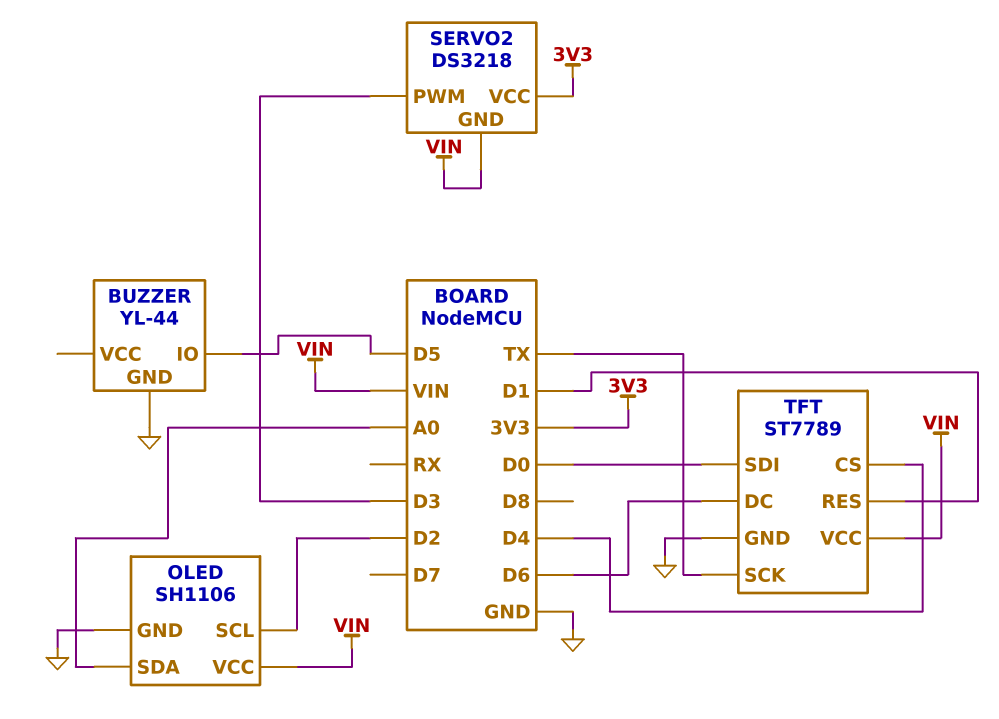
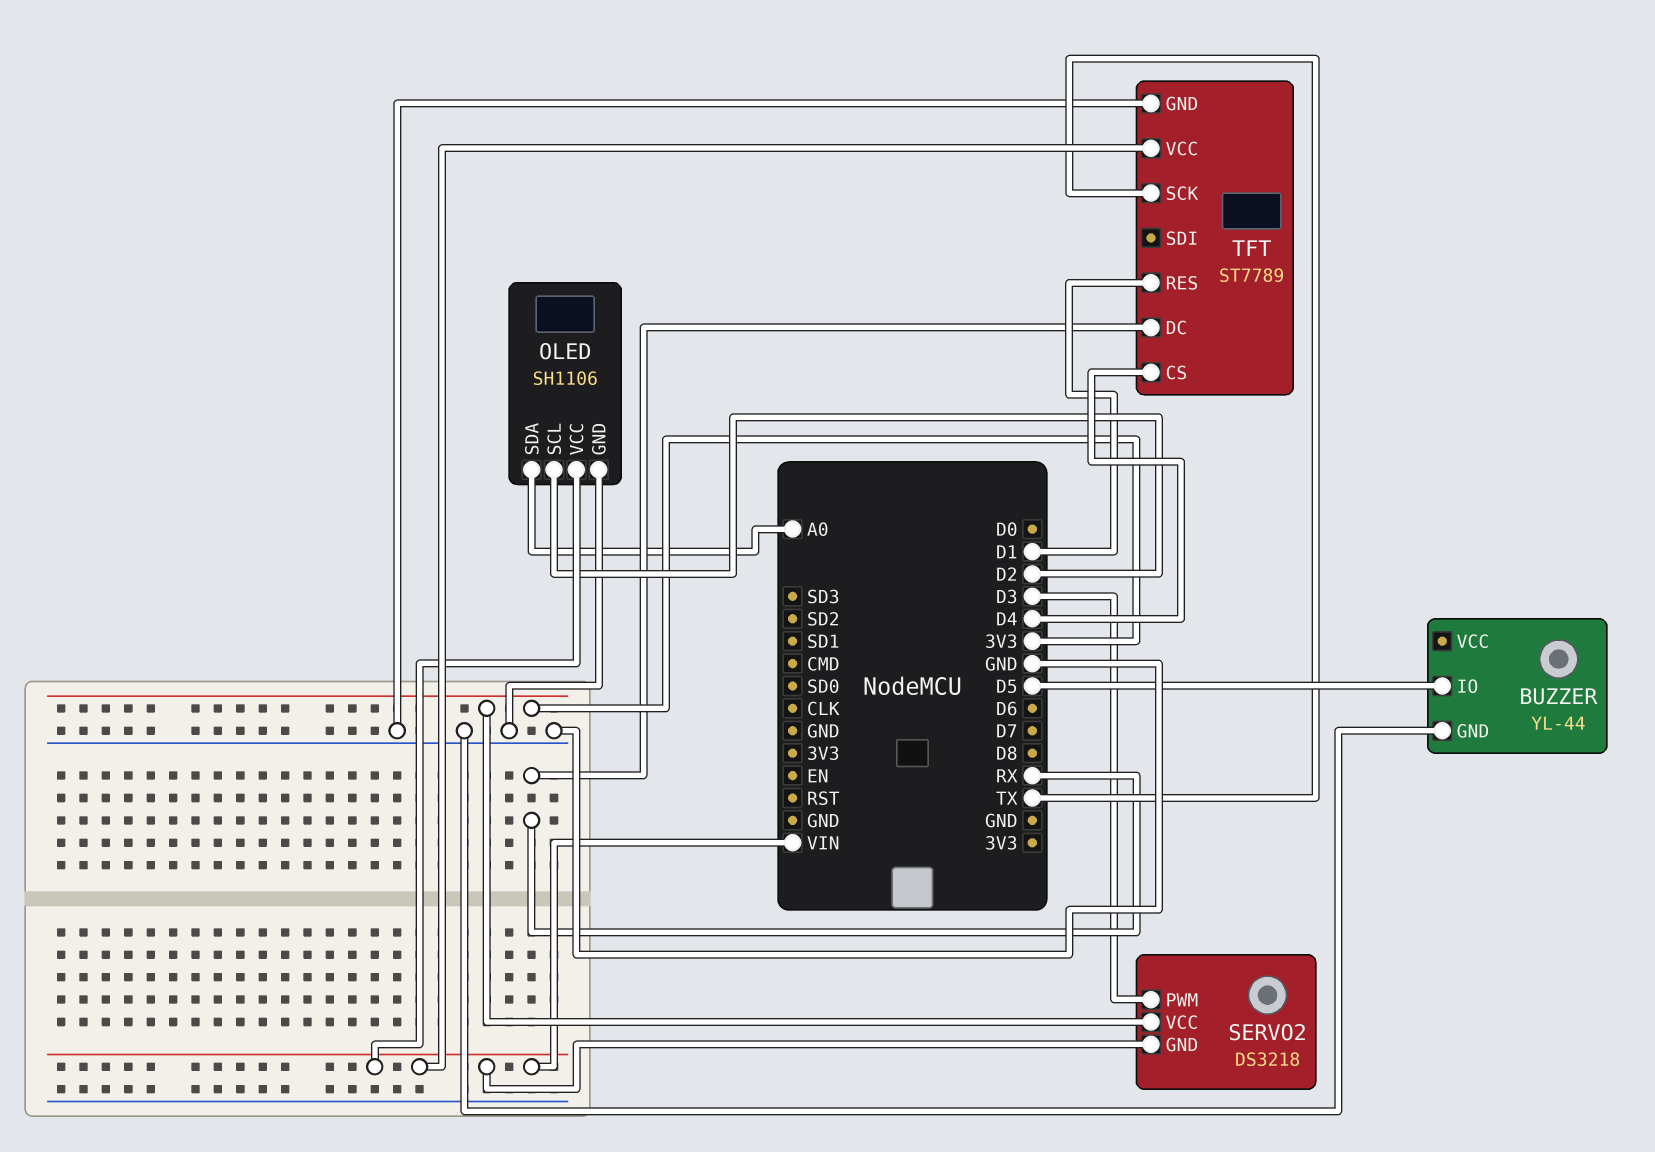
TFT pin DC: D6 -> RX
TFT pin SDI: D0 -> none

